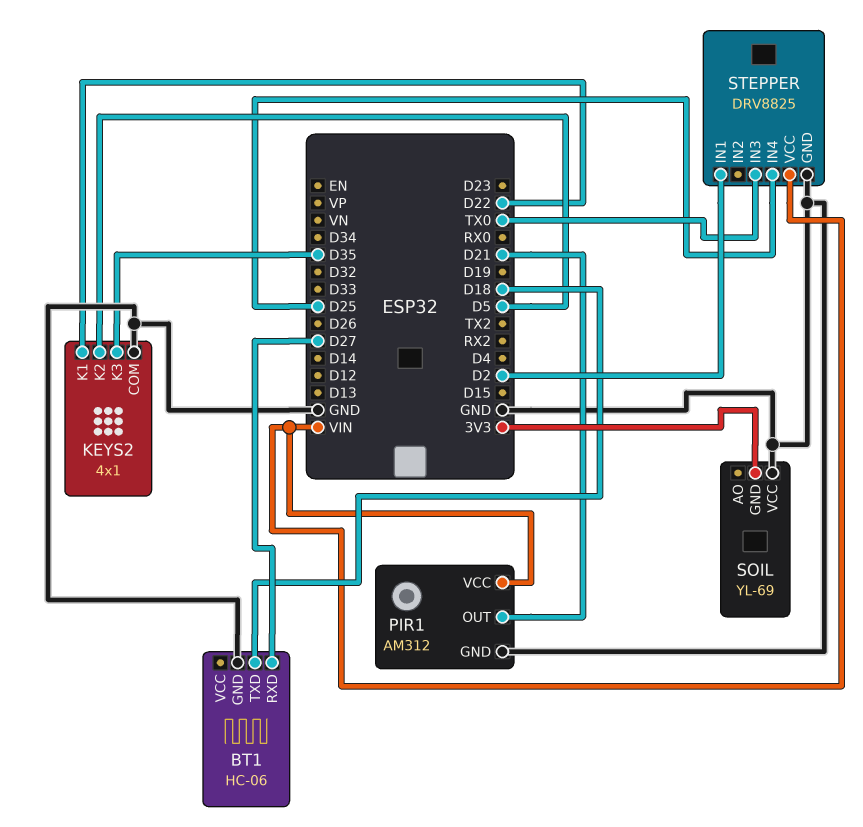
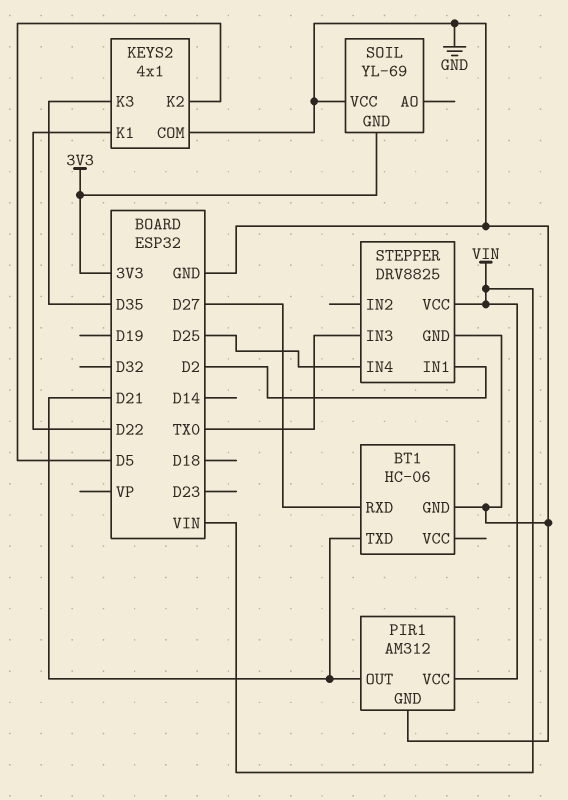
BT1 pin TXD: D18 -> D21

